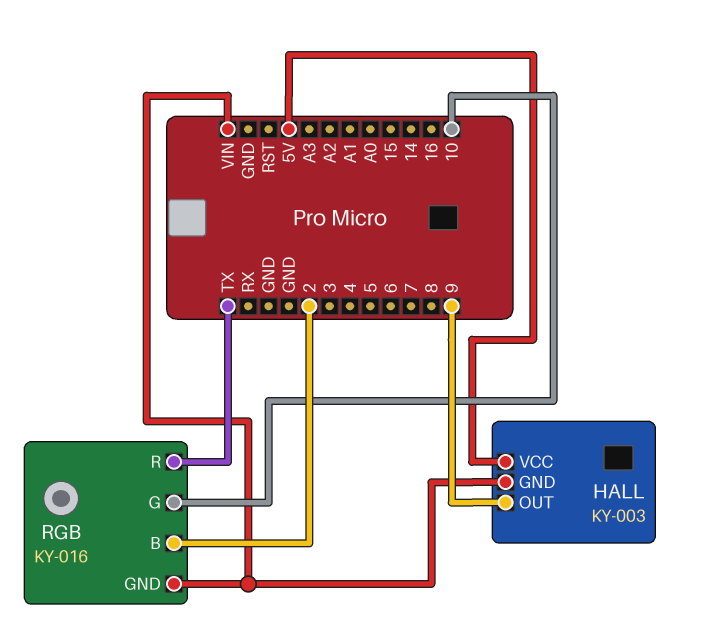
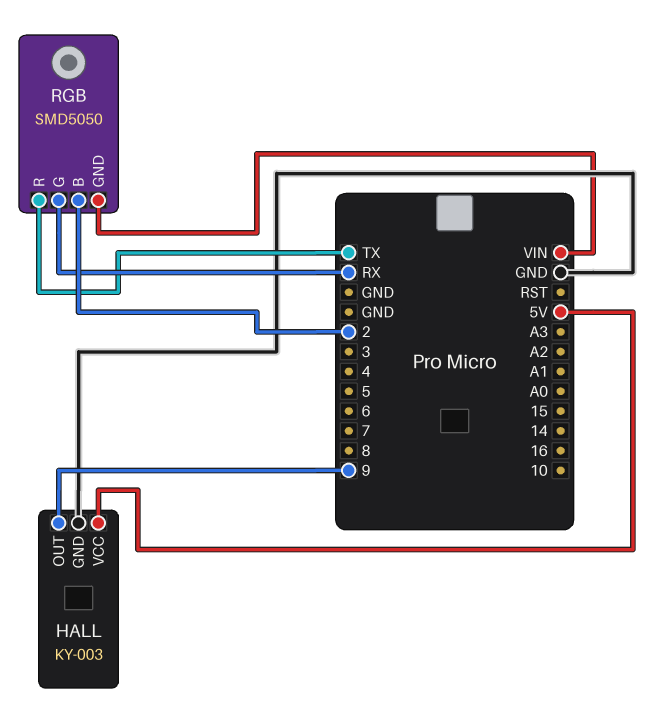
HALL pin GND: VIN -> GND
RGB: KY-016 -> SMD5050
RGB pin G: 10 -> RX

